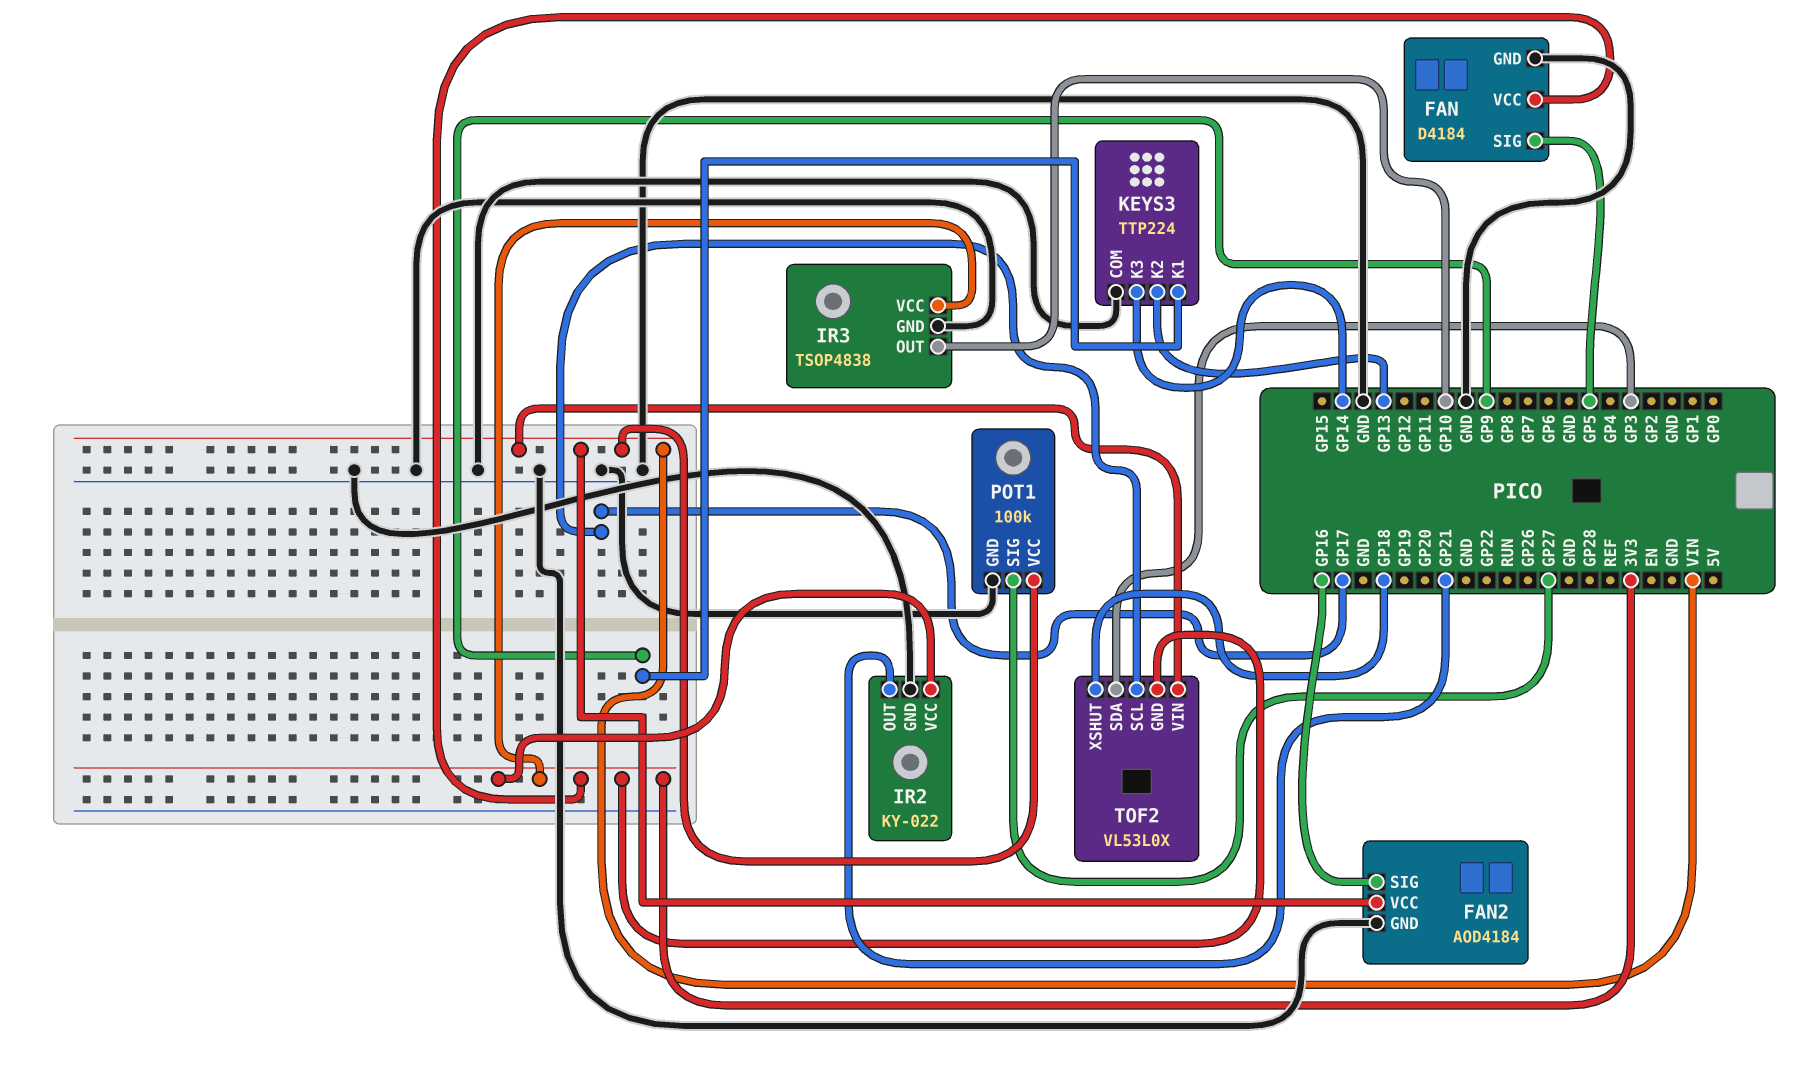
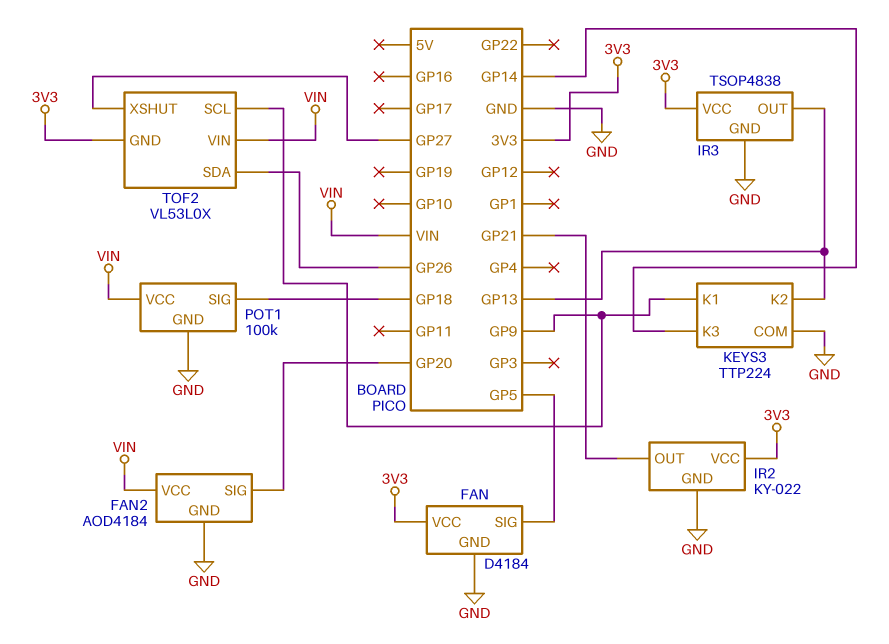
FAN2 pin SIG: GP16 -> GP20
IR3 pin OUT: GP10 -> GP13
POT1 pin SIG: GP27 -> GP18
TOF2 pin SCL: GP17 -> GP9
TOF2 pin SDA: GP3 -> GP26
TOF2 pin XSHUT: GP18 -> GP27

